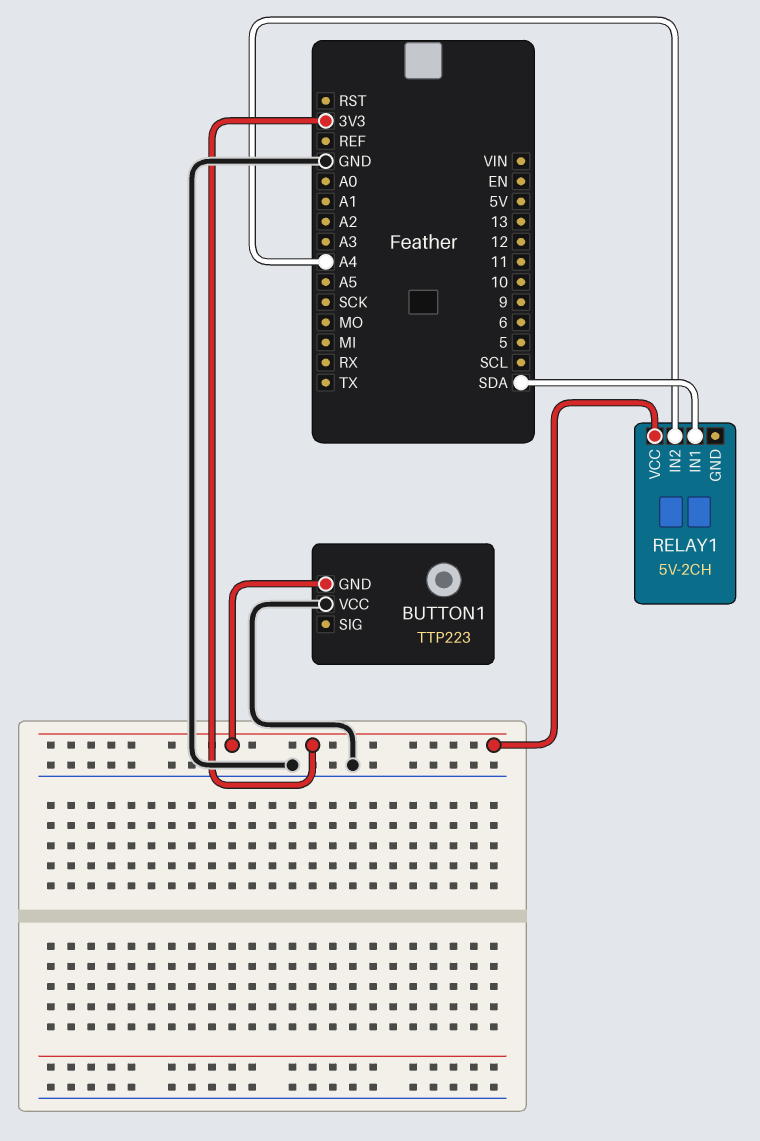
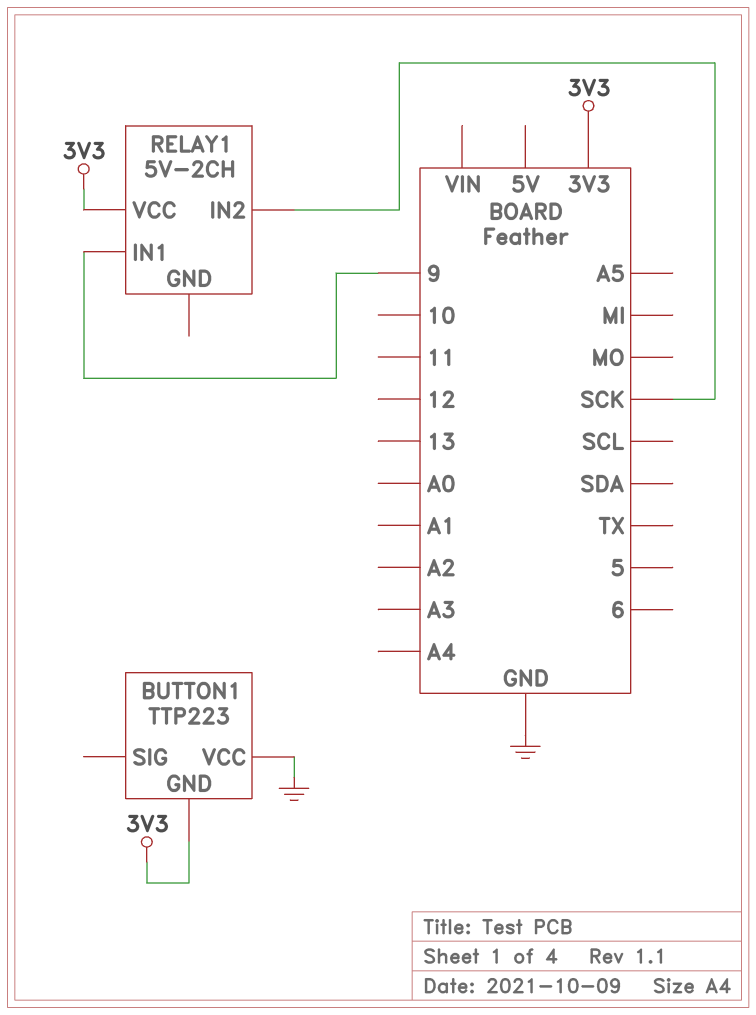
RELAY1 pin IN1: SDA -> 9
RELAY1 pin IN2: A4 -> SCK

